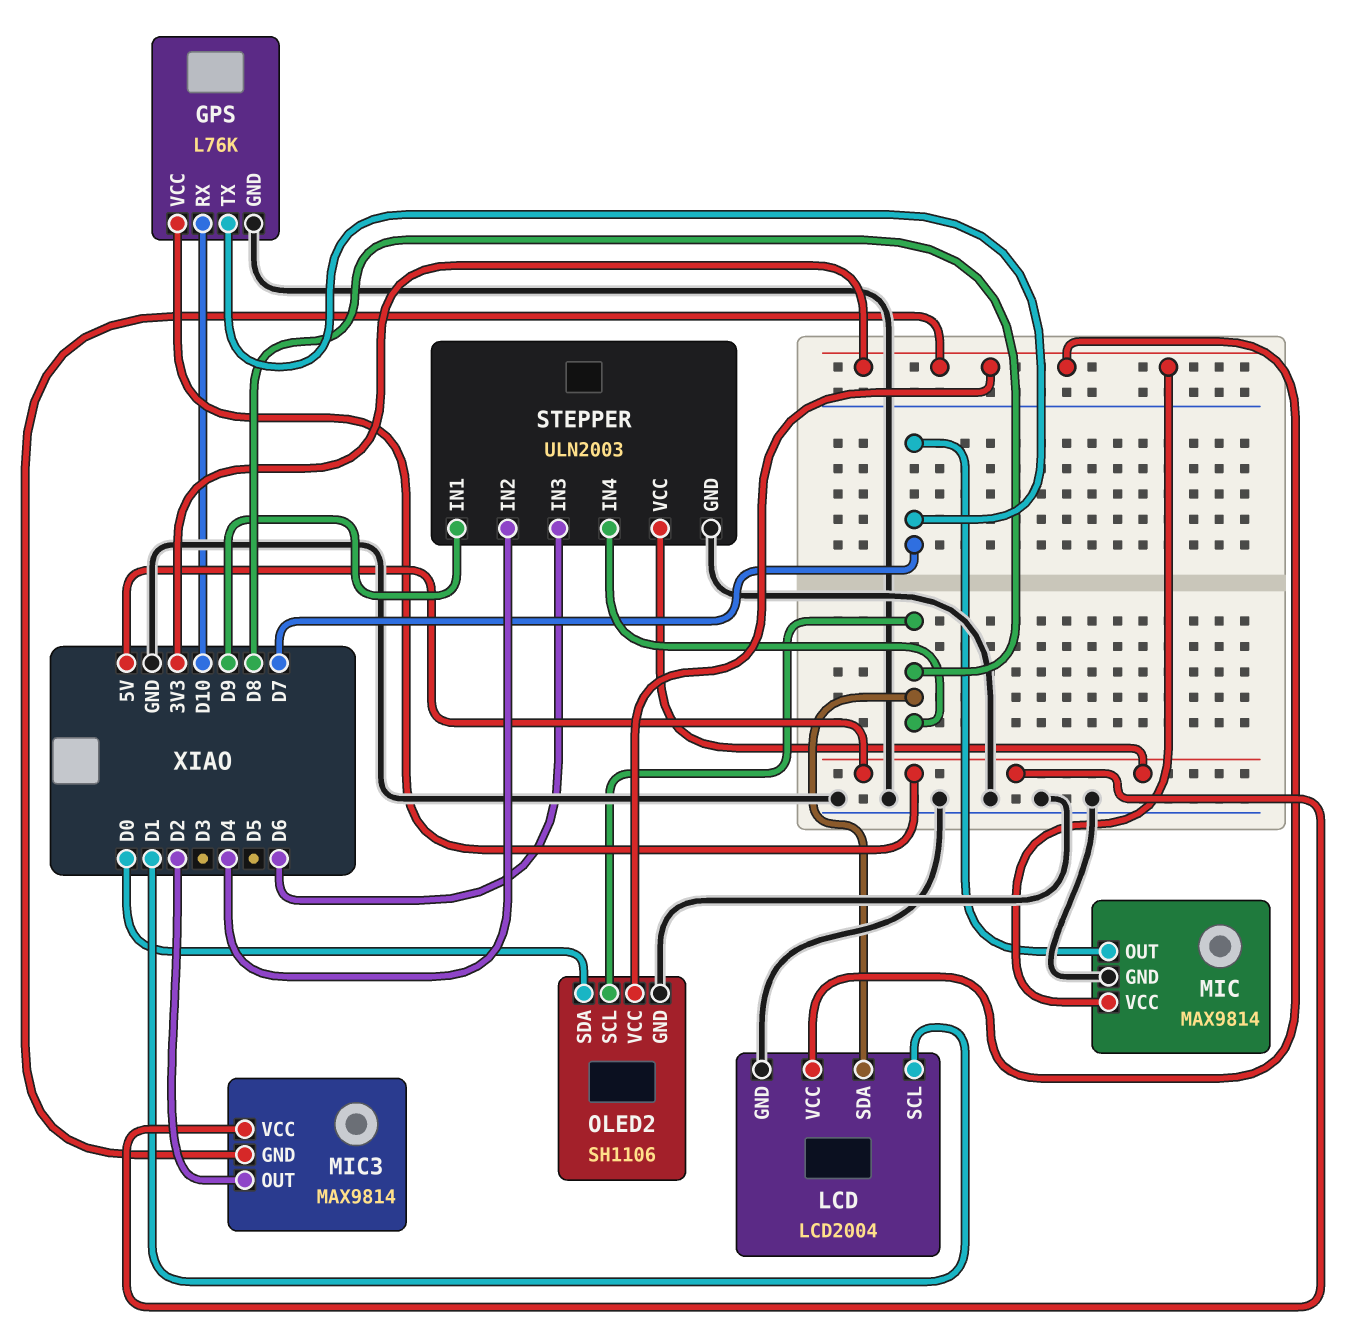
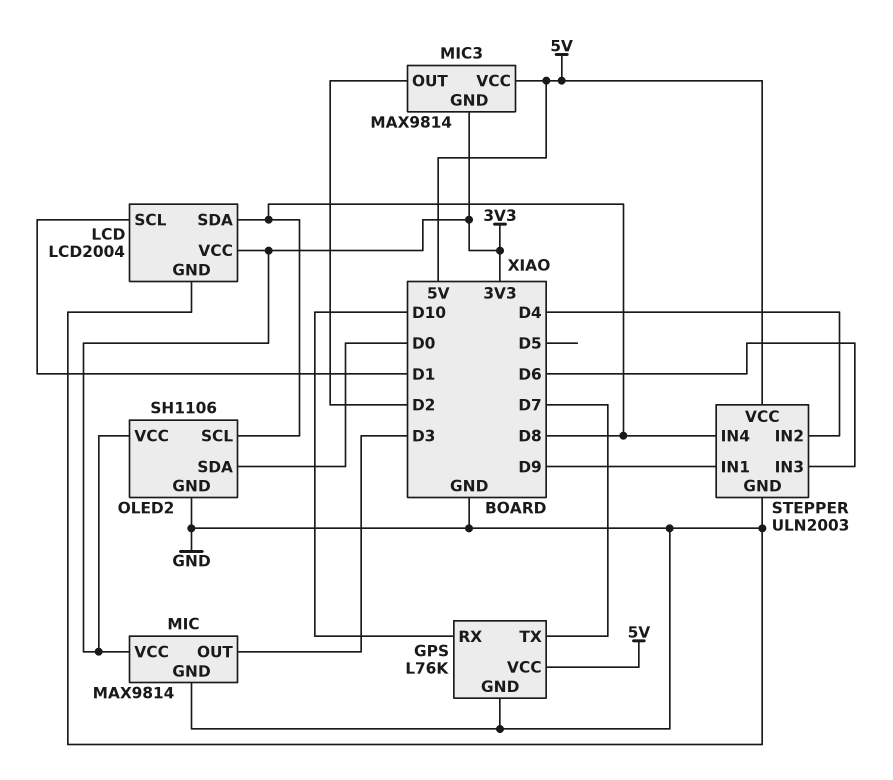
MIC pin OUT: D7 -> D3

